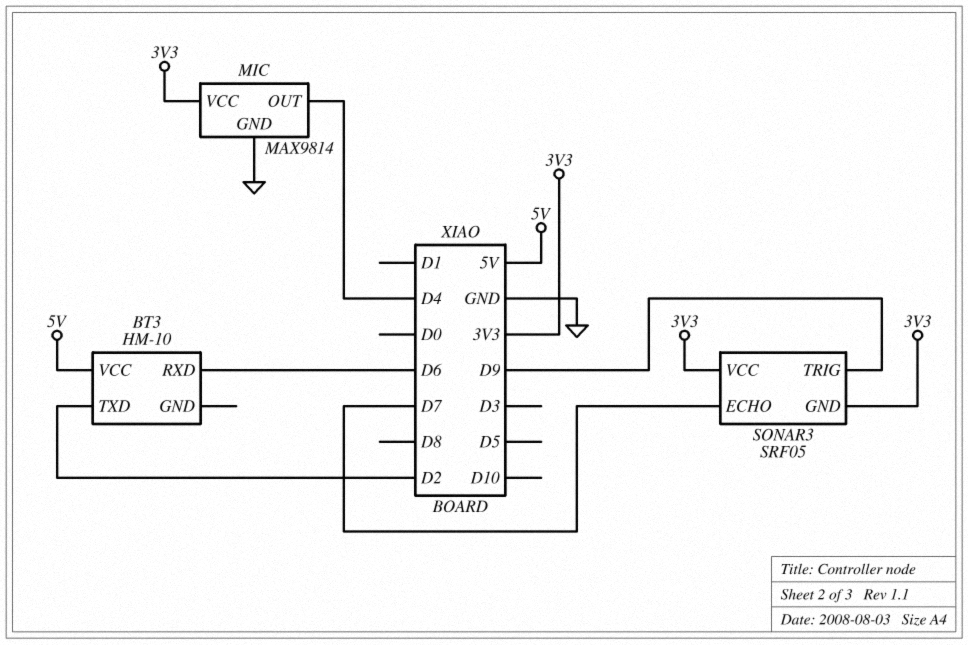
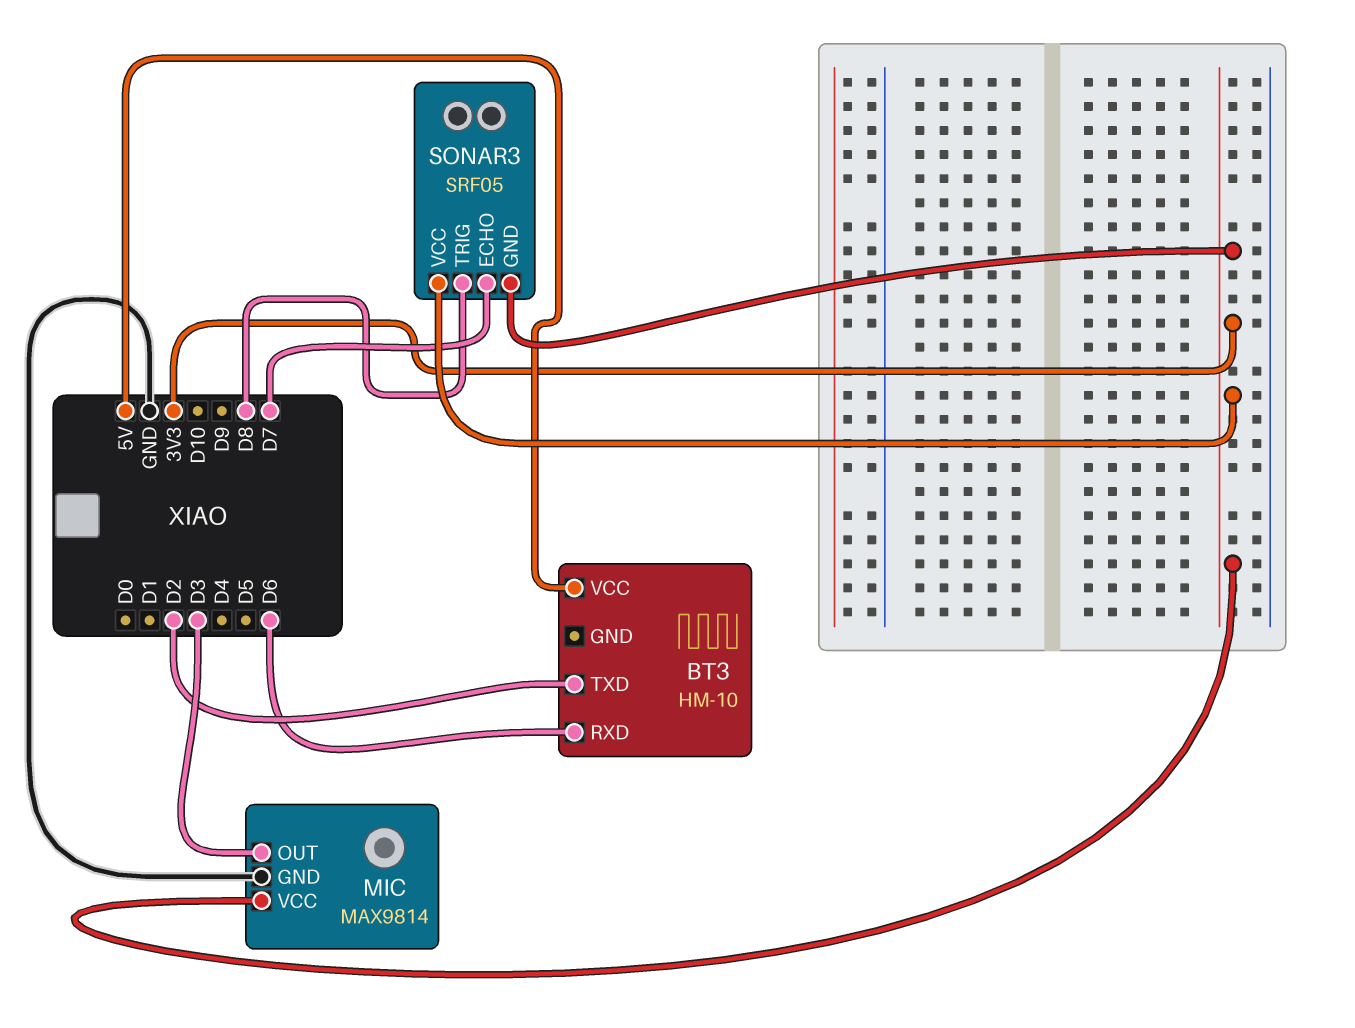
MIC pin OUT: D4 -> D3
SONAR3 pin TRIG: D9 -> D8

